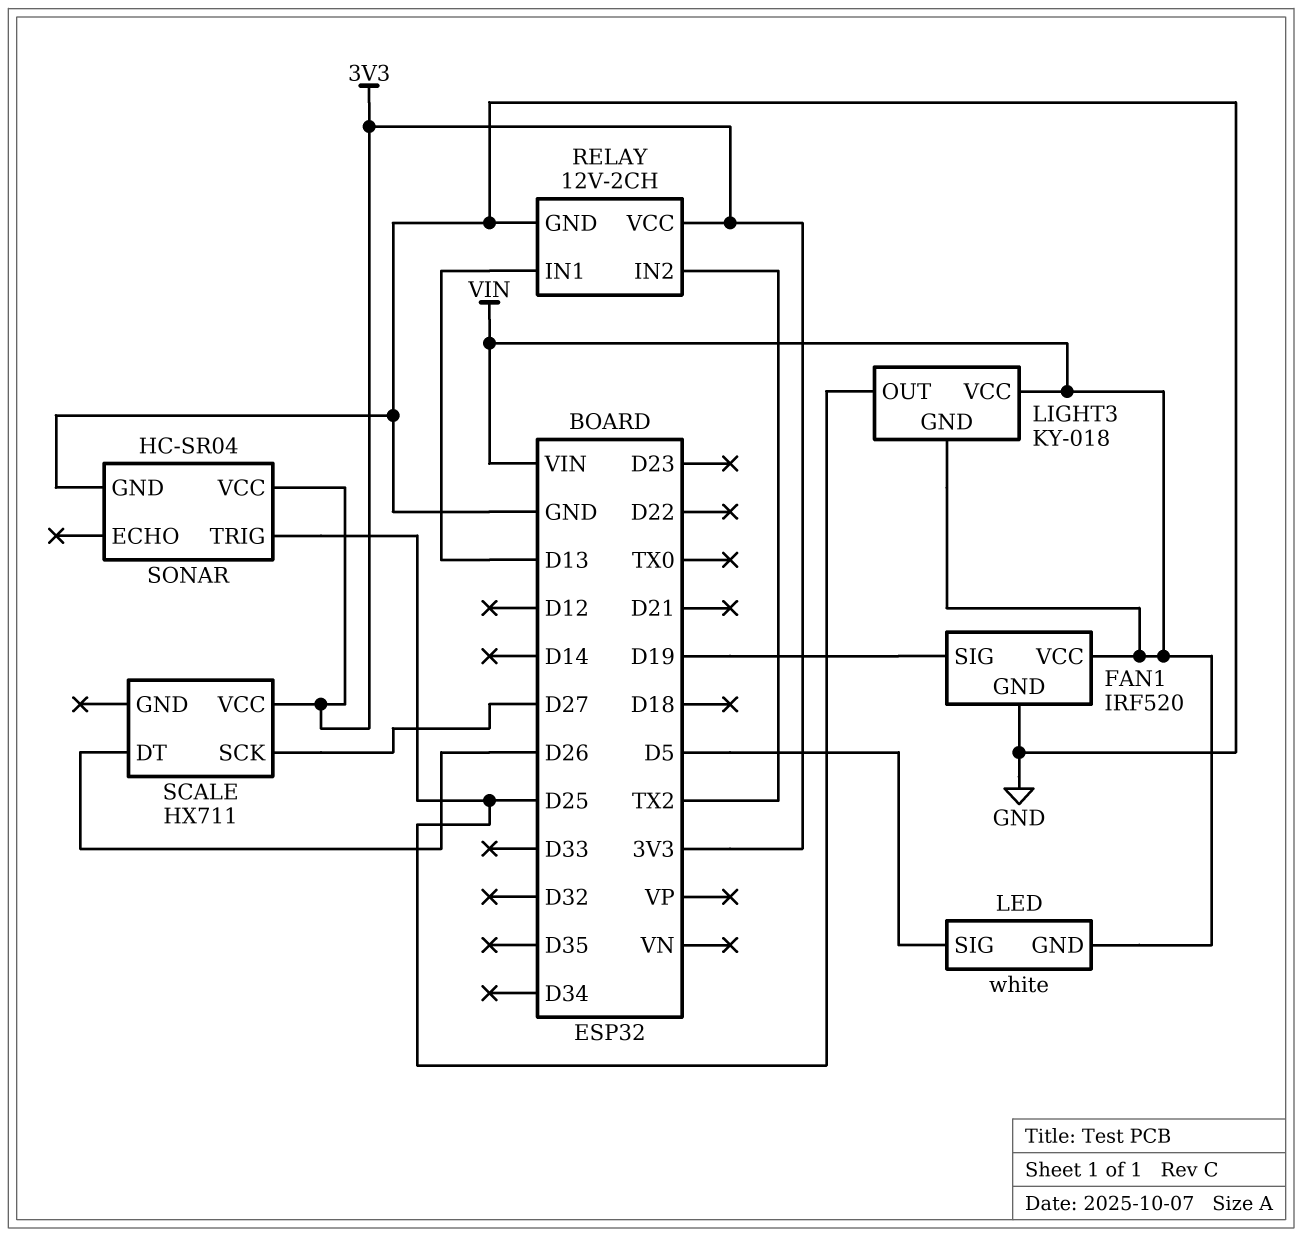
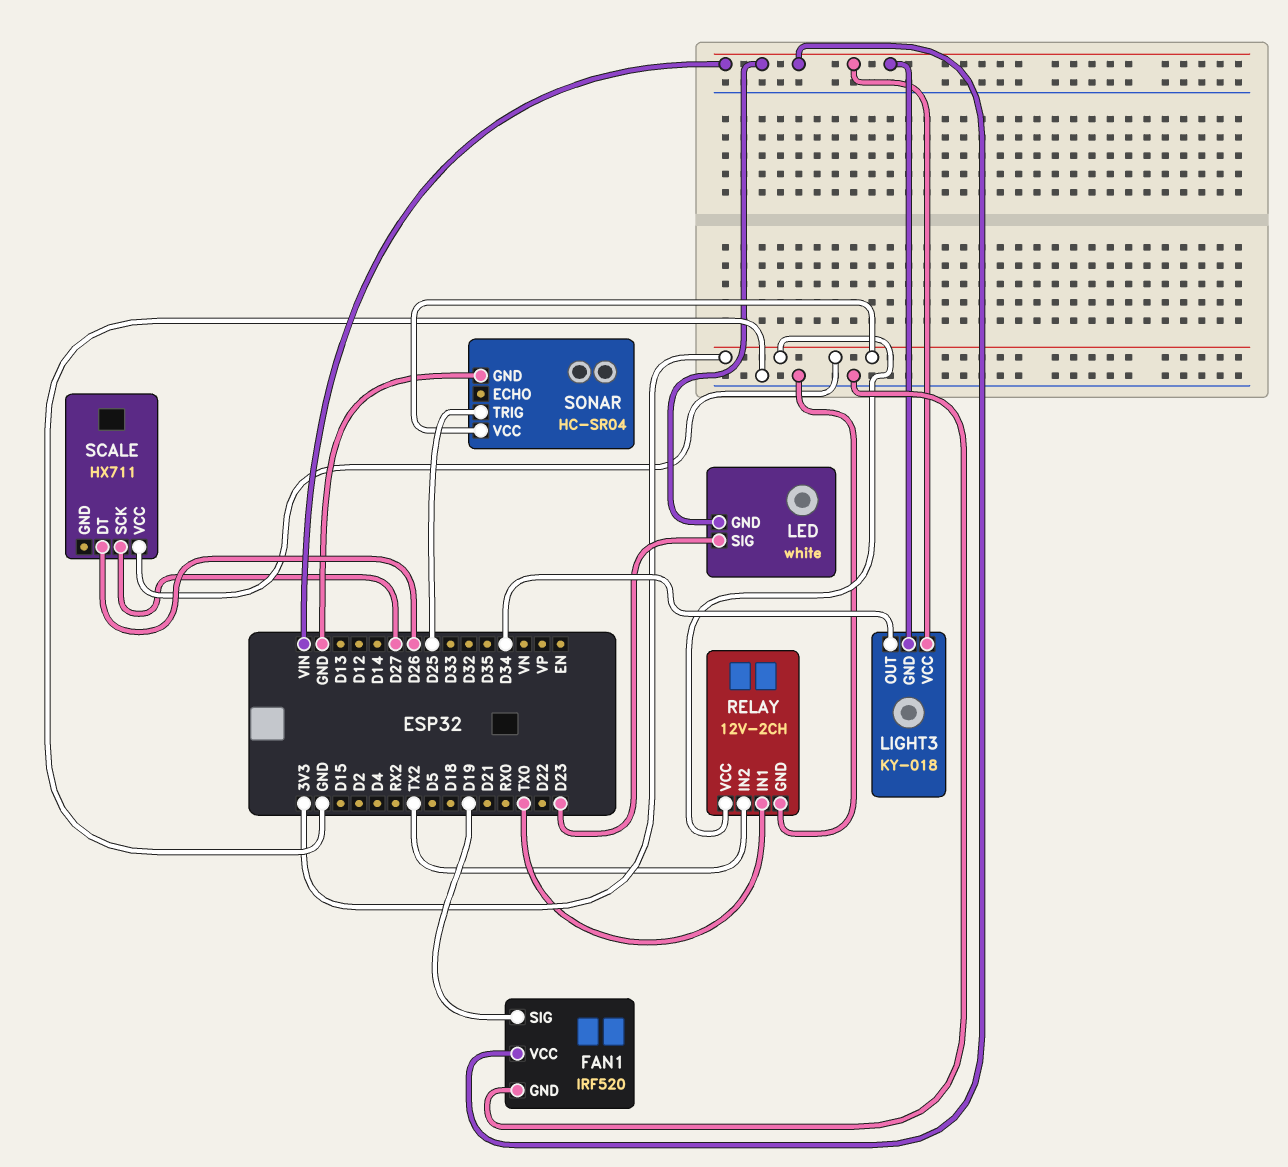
LED pin SIG: D5 -> D23
LIGHT3 pin OUT: D25 -> D34
RELAY pin IN1: D13 -> TX0

